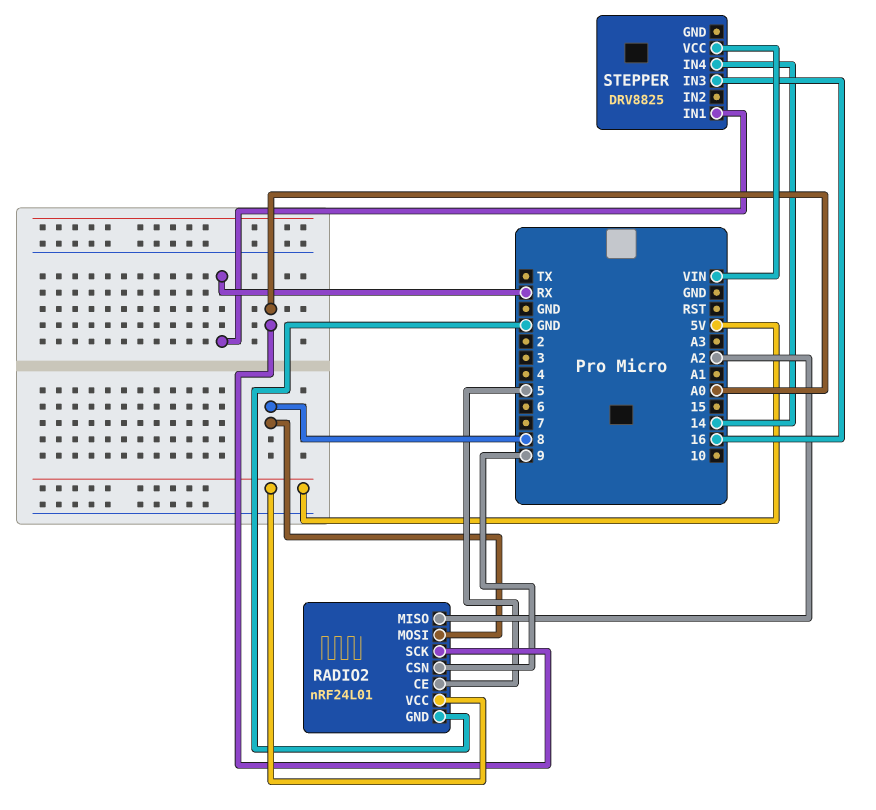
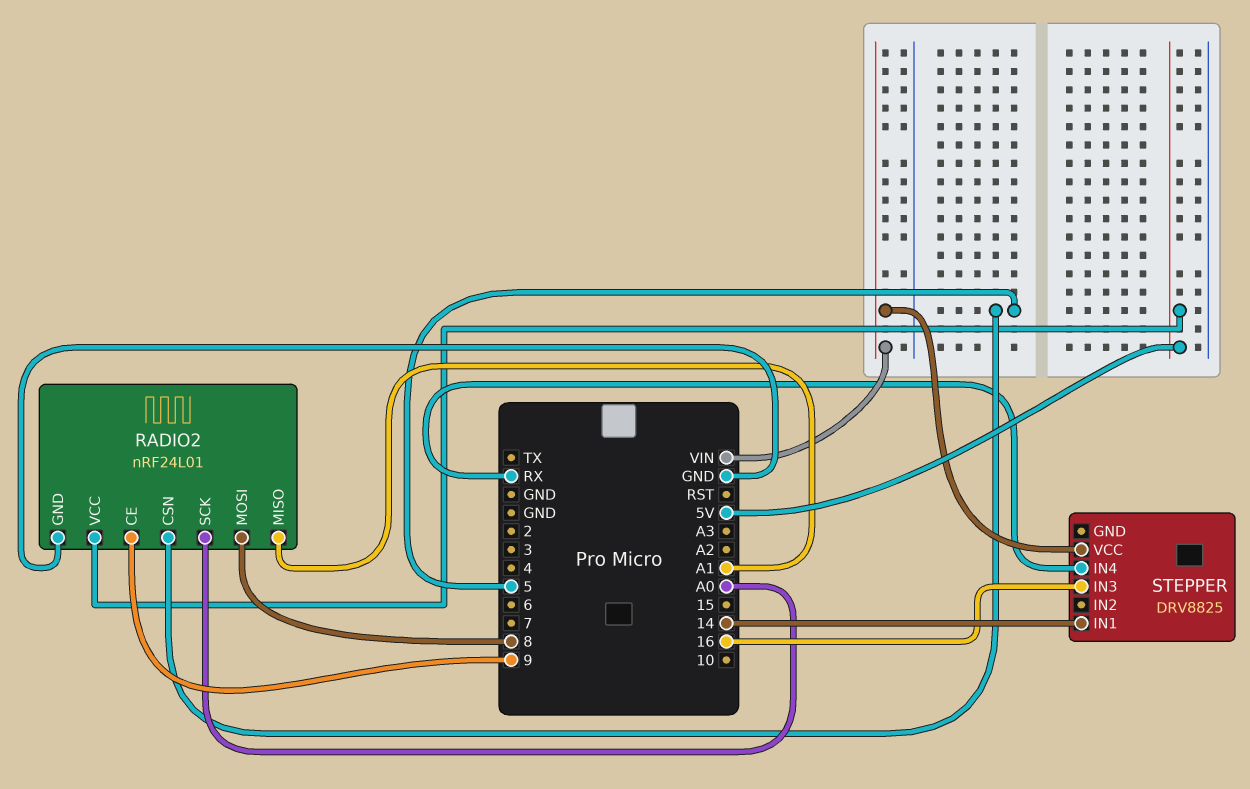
RADIO2 pin CE: 5 -> 9
RADIO2 pin CSN: 9 -> 5
RADIO2 pin MISO: A2 -> A1
STEPPER pin IN1: RX -> 14
STEPPER pin IN4: 14 -> RX

